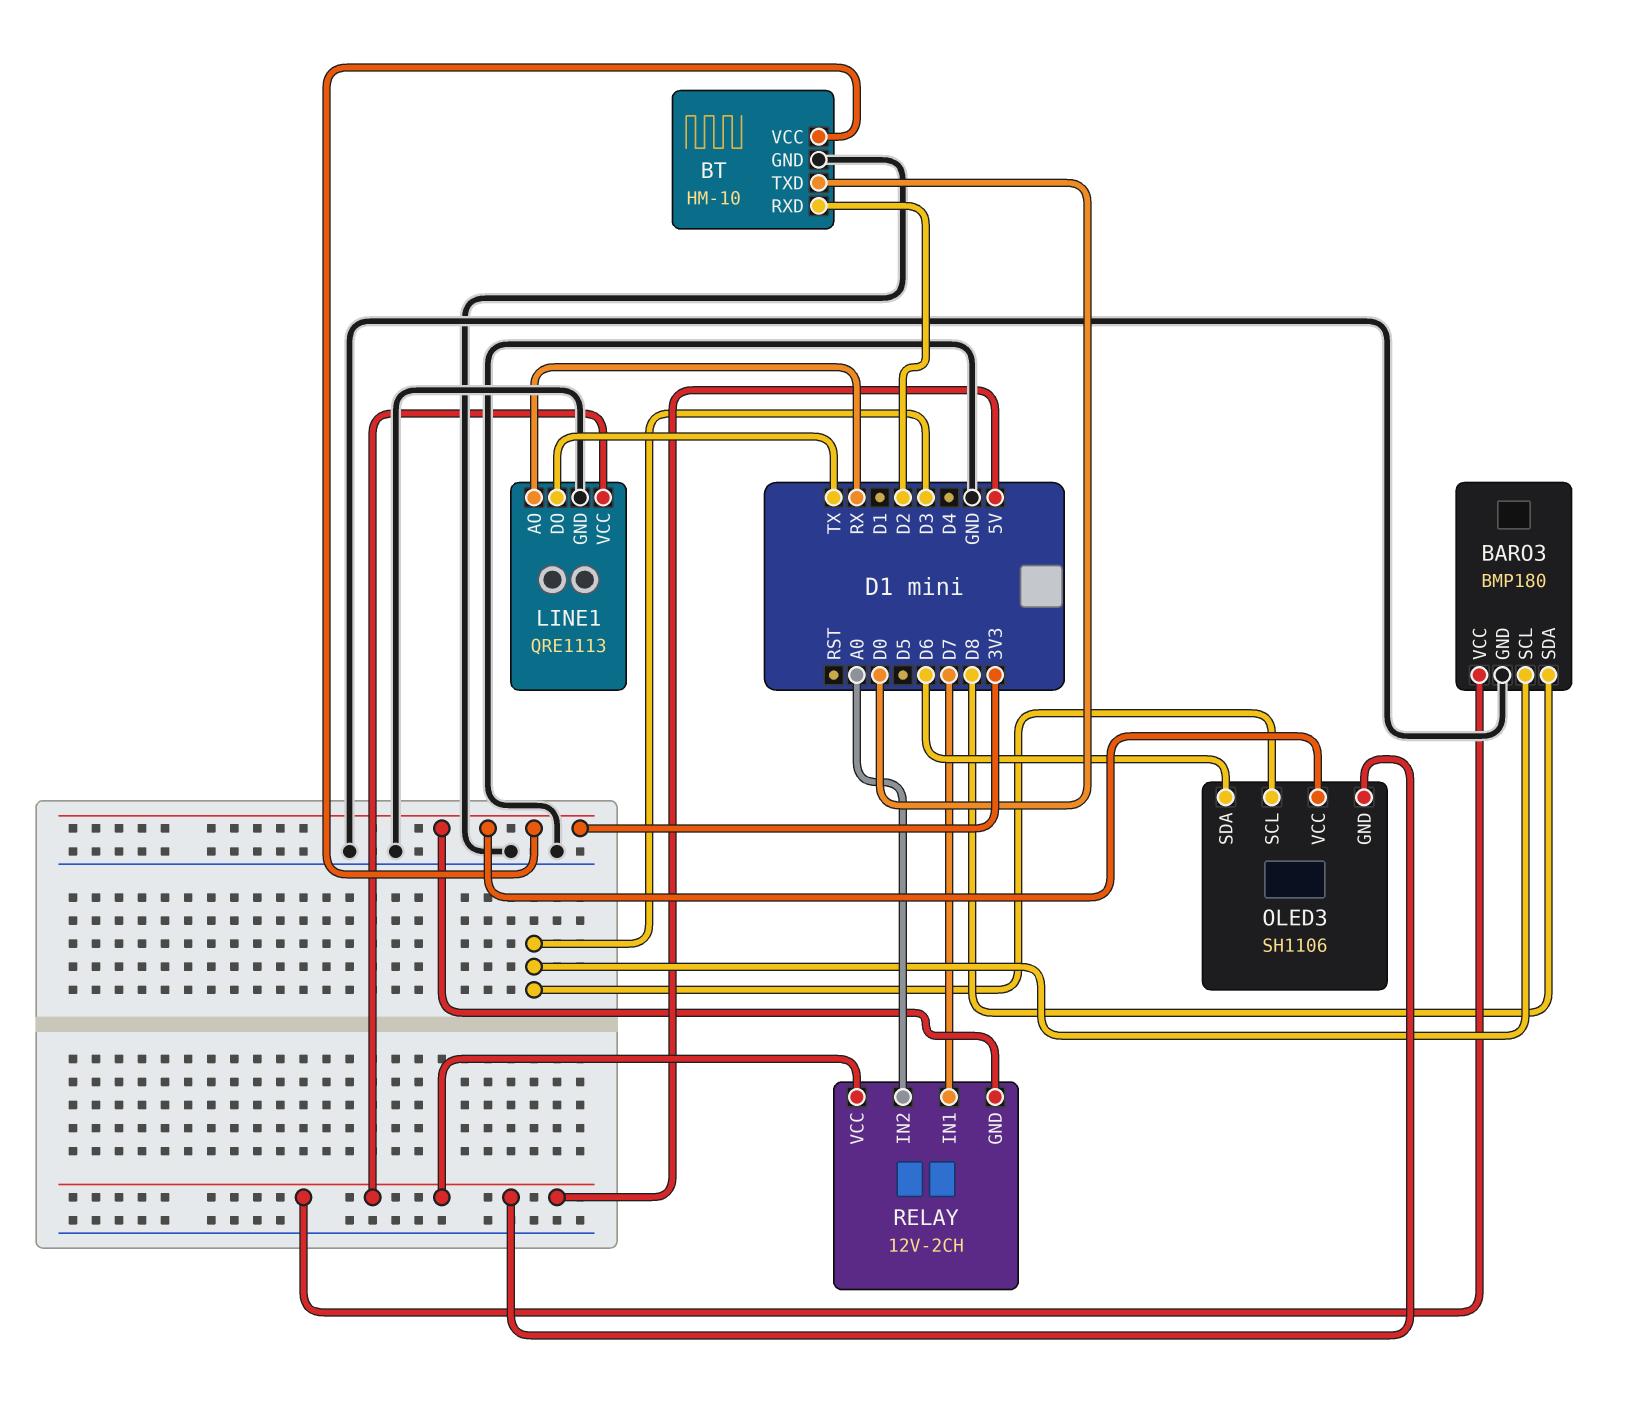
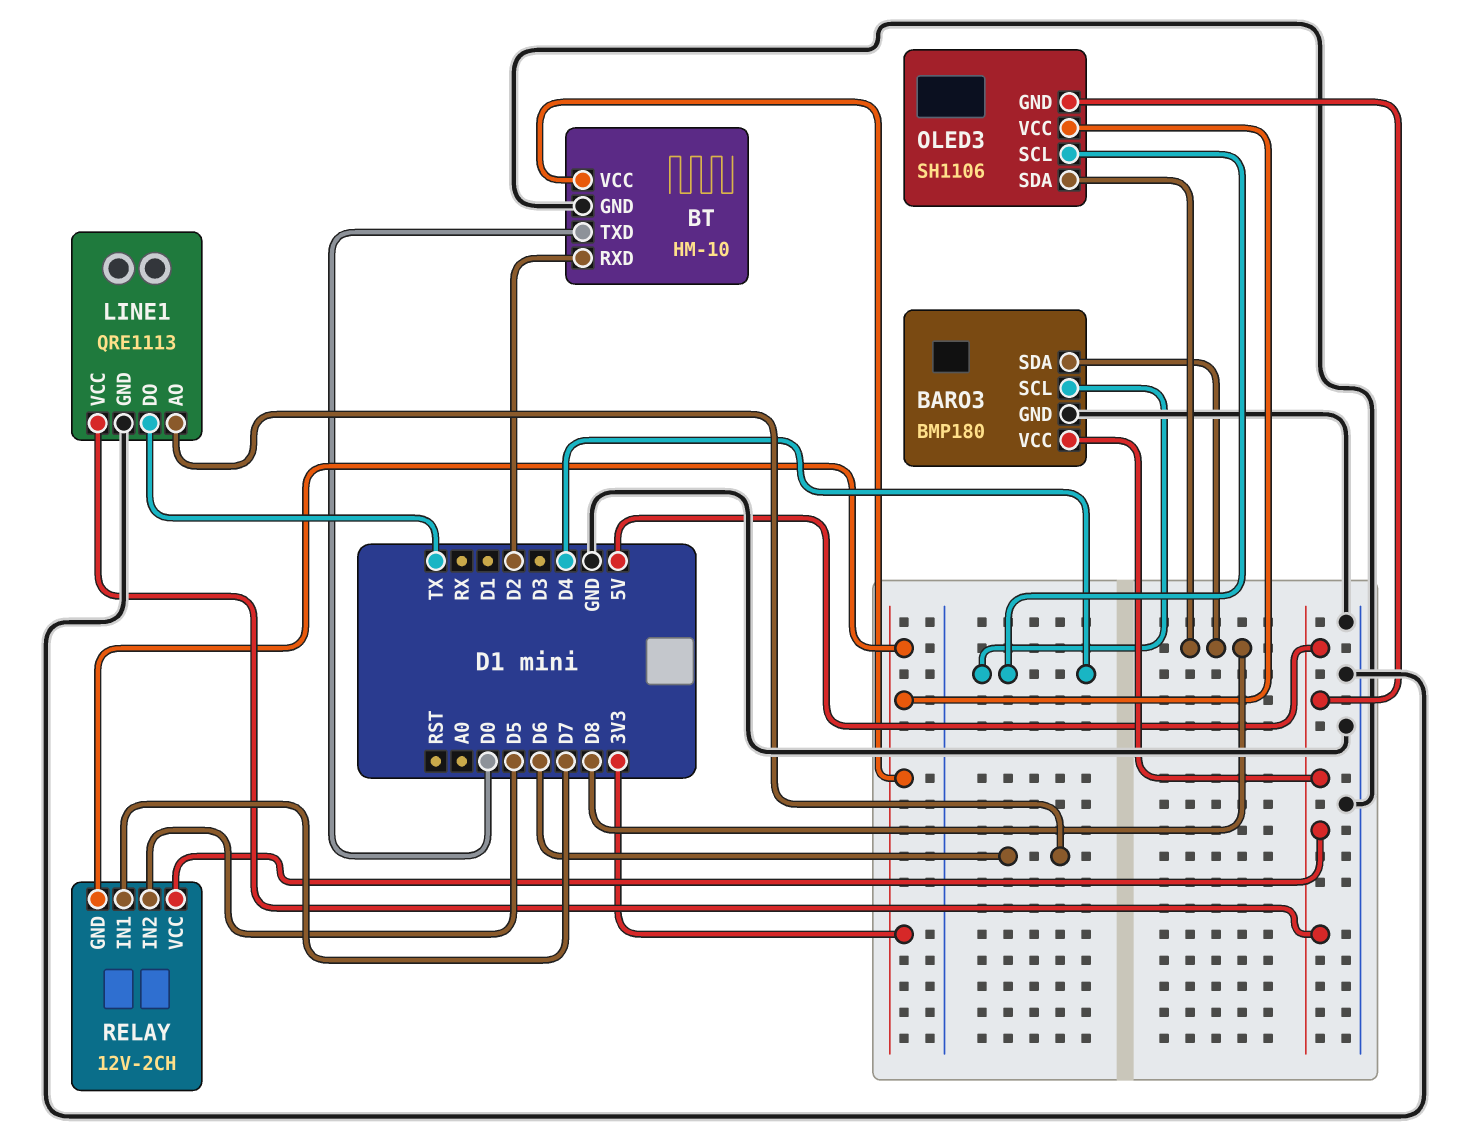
BARO3 pin SCL: D3 -> D4
LINE1 pin AO: RX -> D6
OLED3 pin SCL: D3 -> D4
OLED3 pin SDA: D6 -> D8
RELAY pin IN2: A0 -> D5

